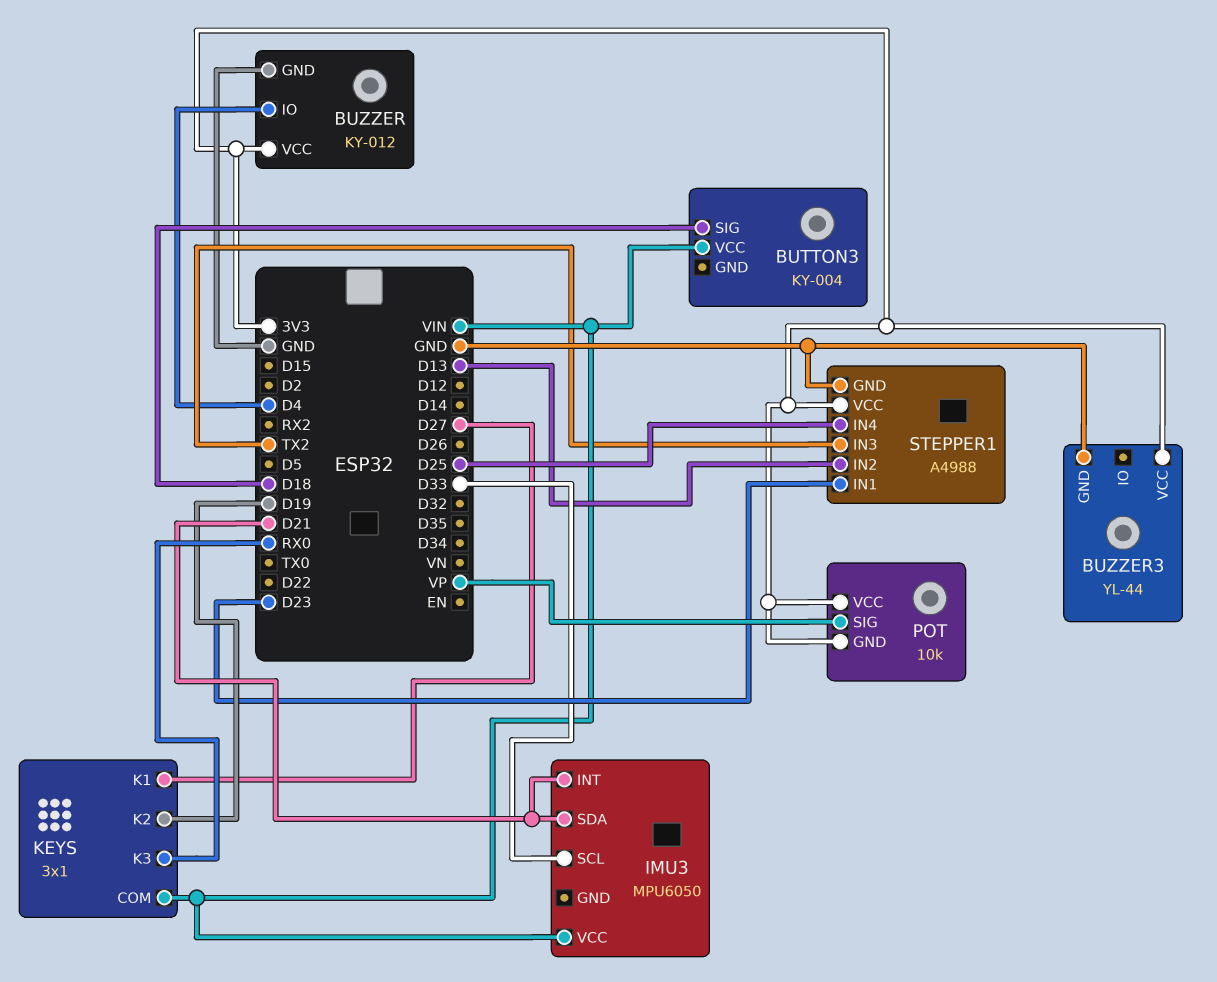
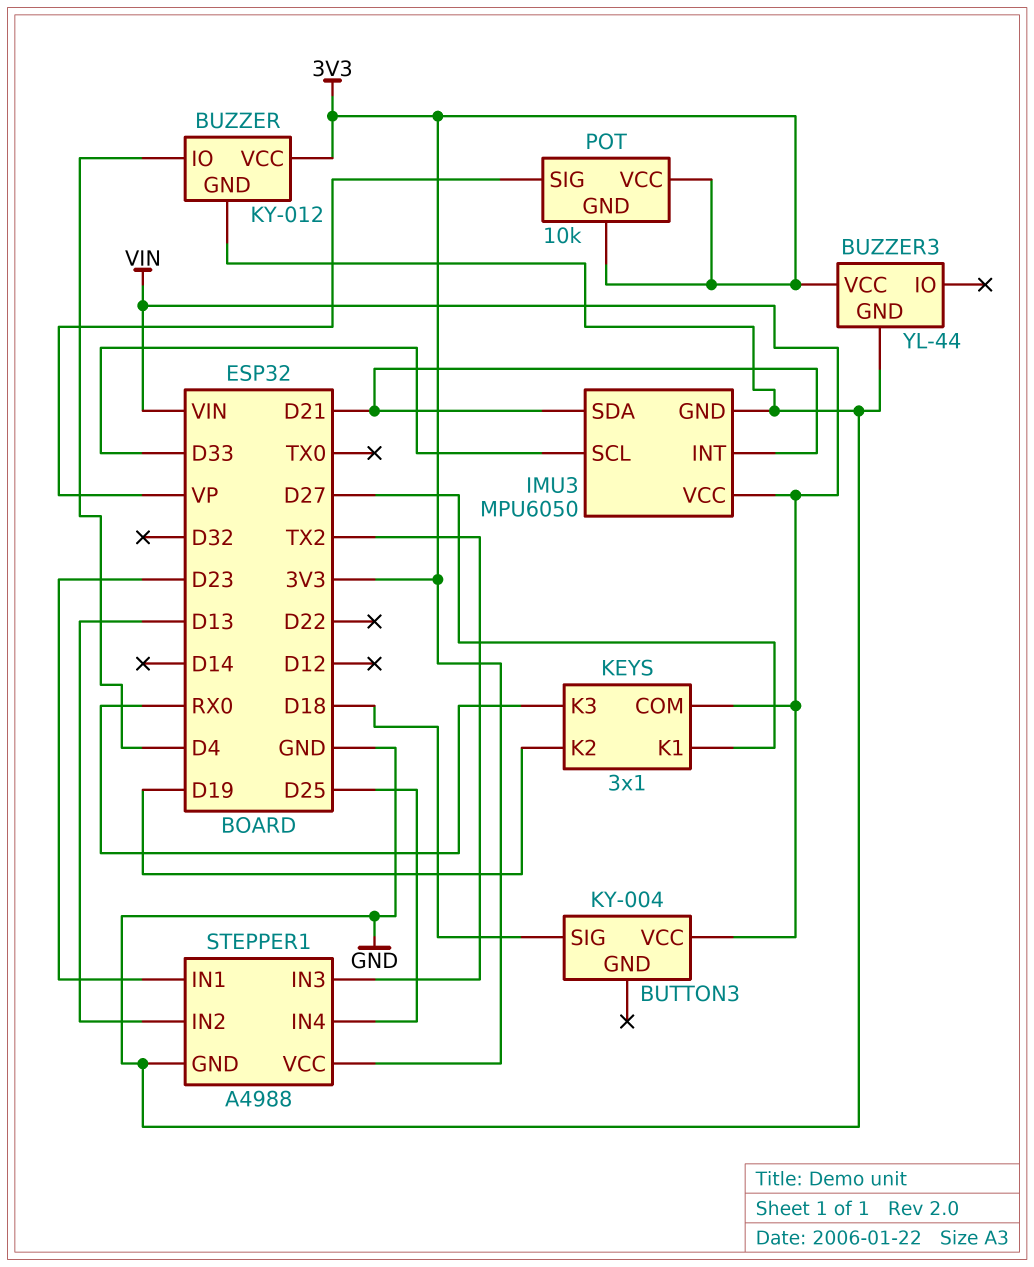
IMU3 pin GND: none -> GND

